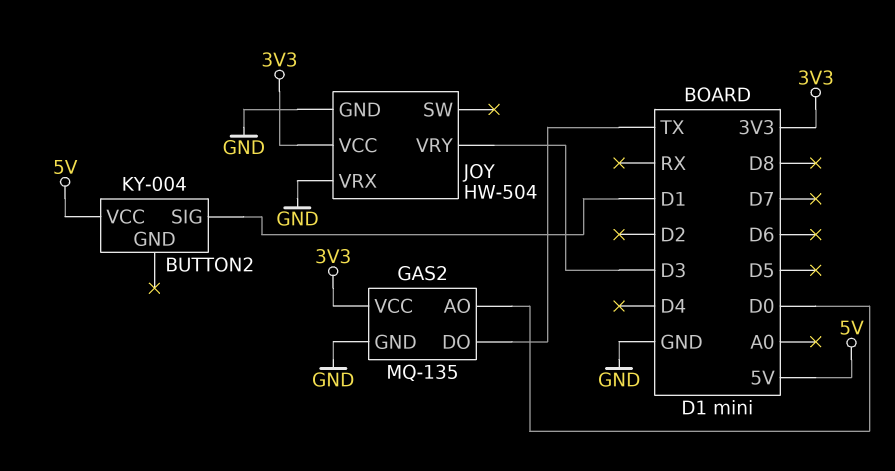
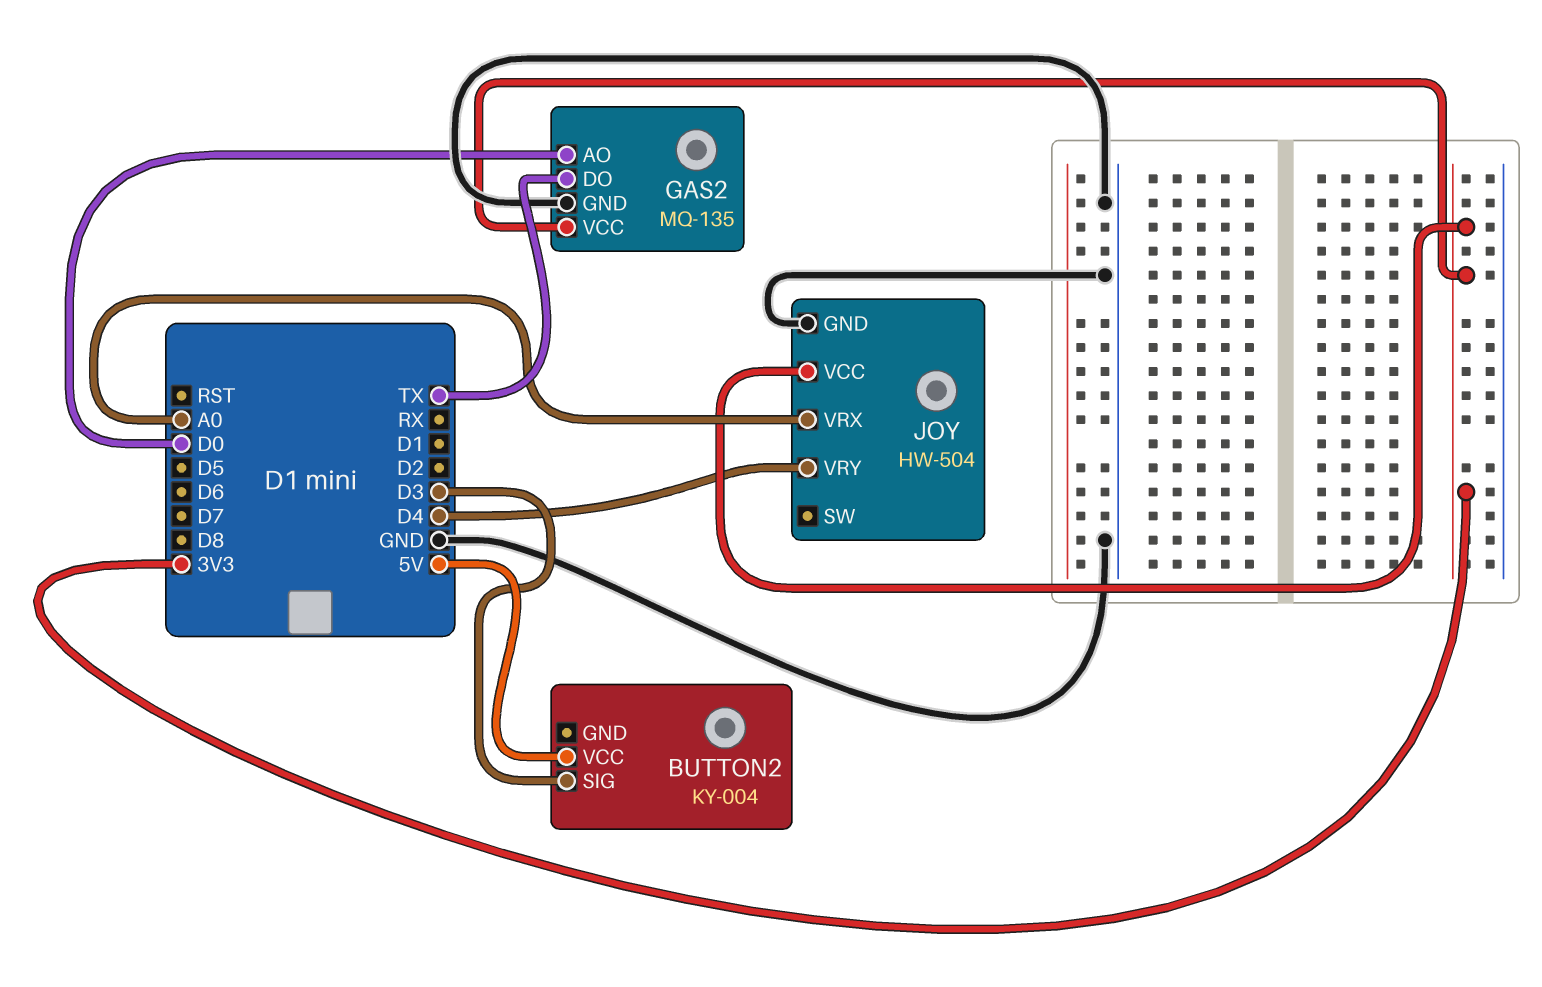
BUTTON2 pin SIG: D1 -> D3
JOY pin VRX: GND -> A0
JOY pin VRY: D3 -> D4

